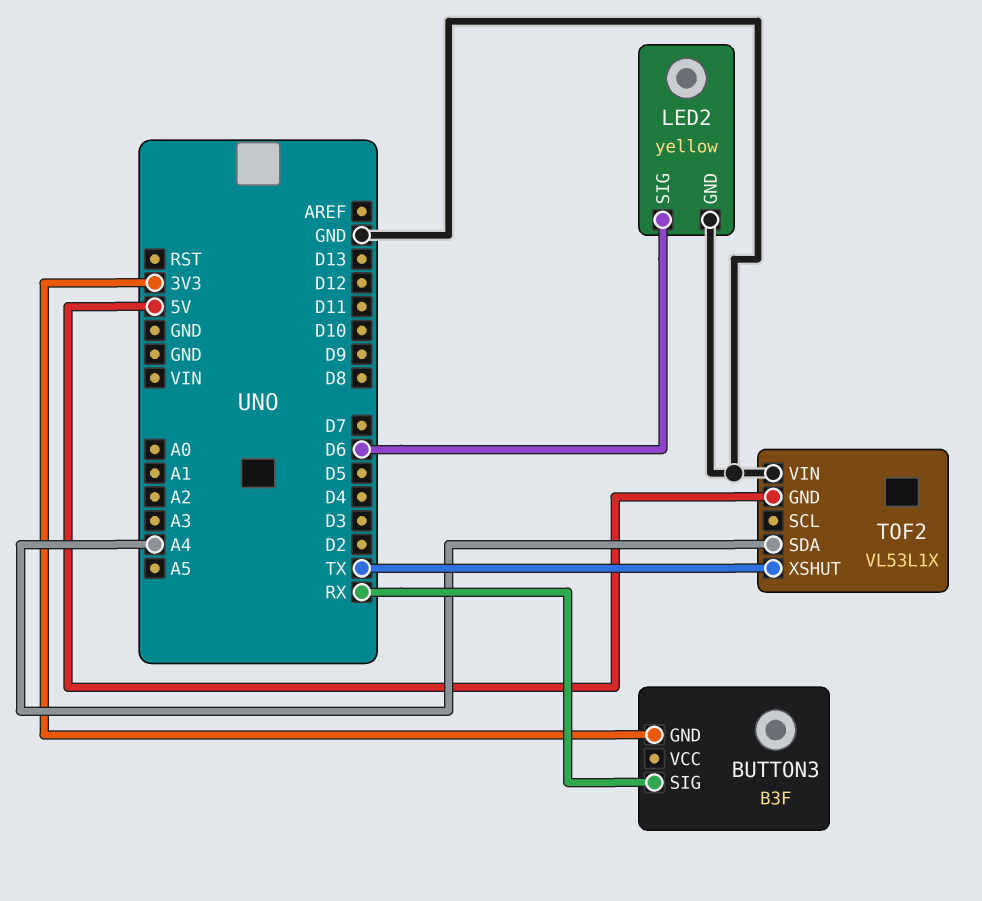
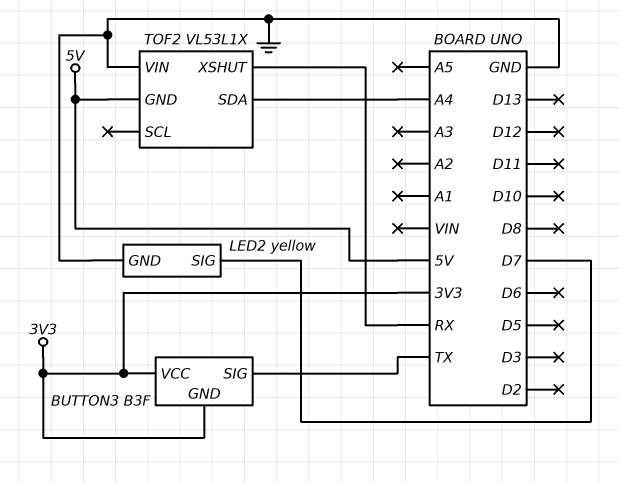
BUTTON3 pin SIG: RX -> TX
BUTTON3 pin VCC: none -> 3V3
LED2 pin SIG: D6 -> D7
TOF2 pin XSHUT: TX -> RX

